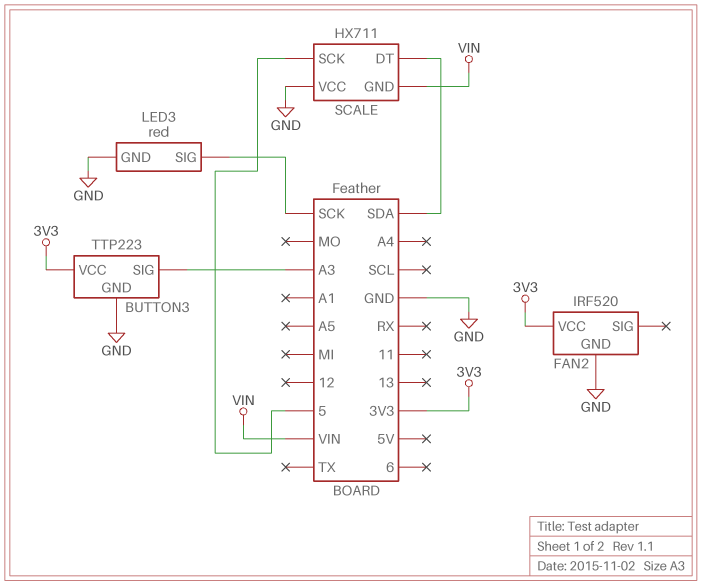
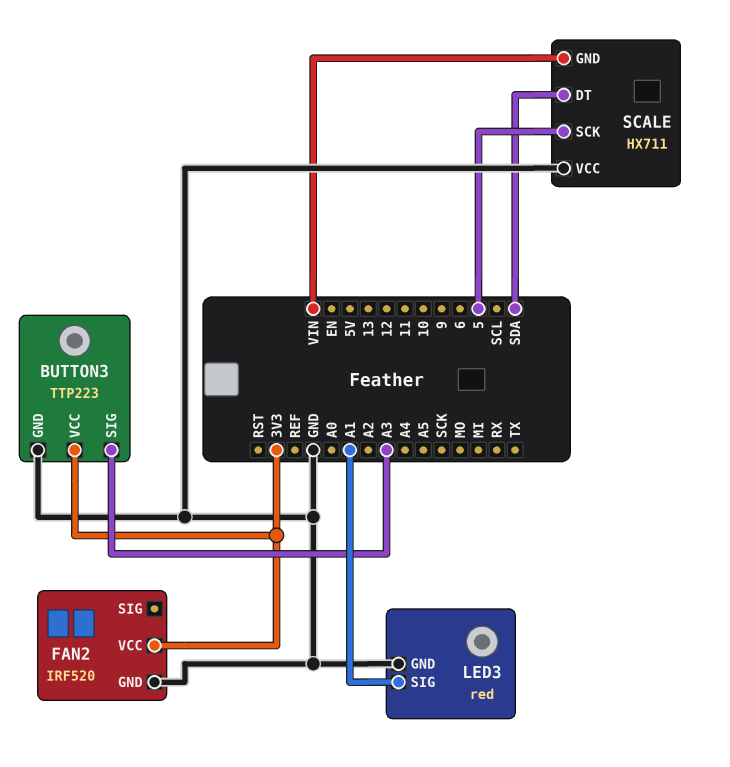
LED3 pin SIG: SCK -> A1

